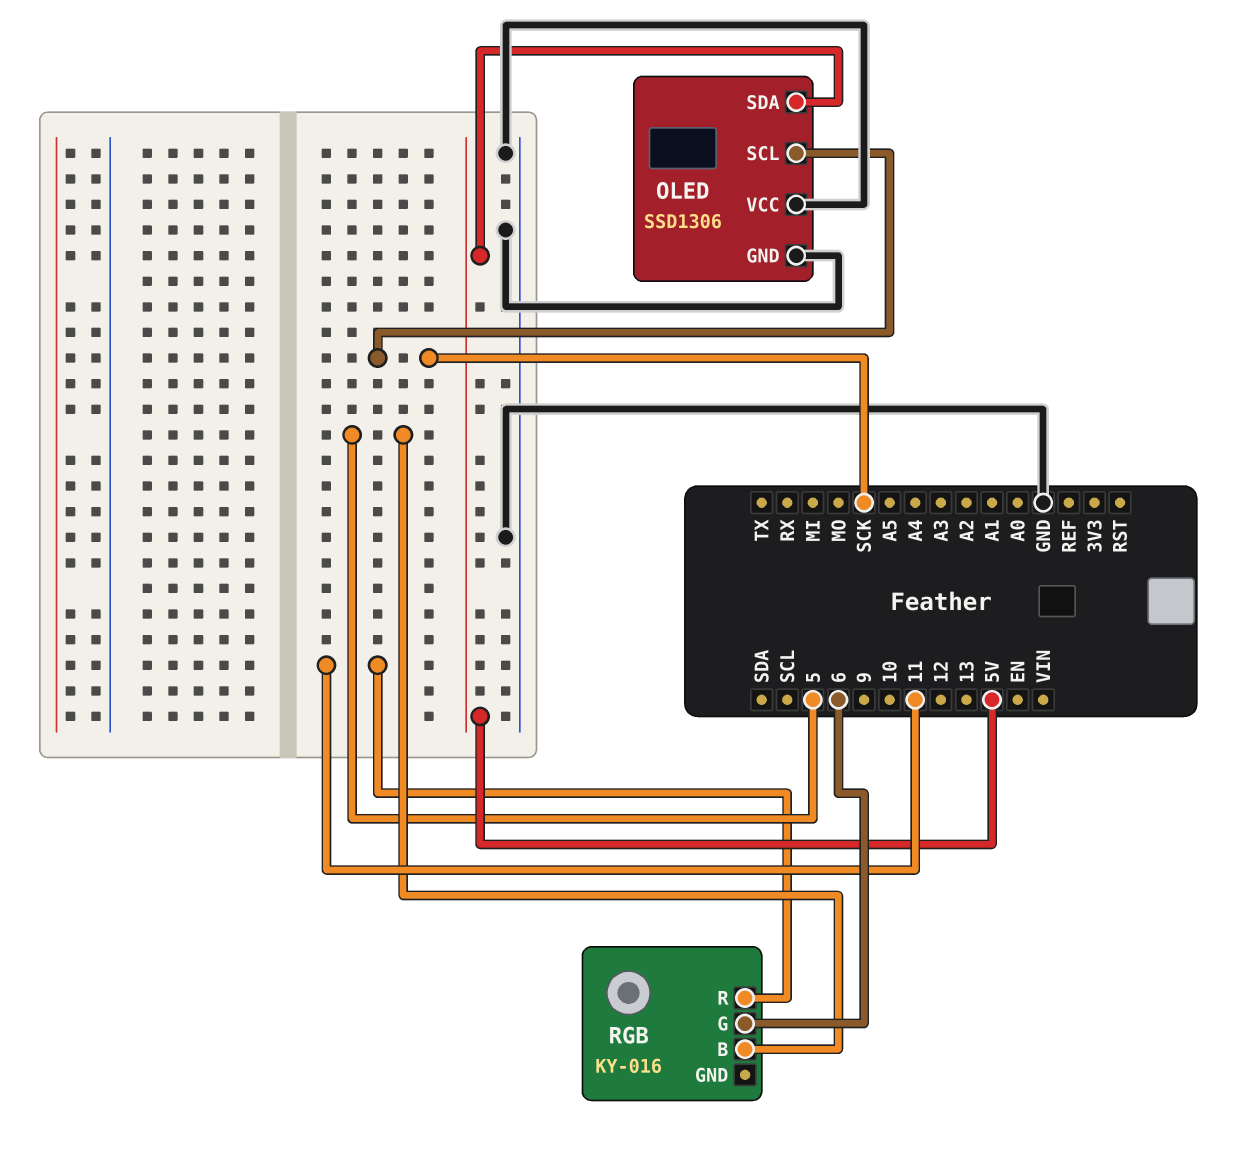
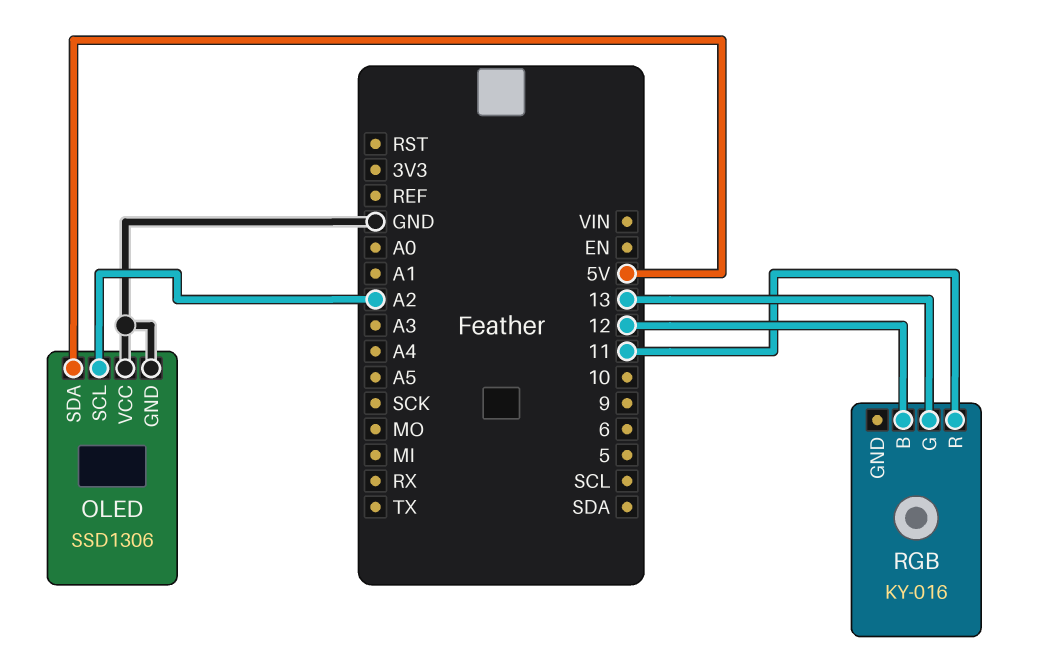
OLED pin SCL: SCK -> A2
RGB pin B: 5 -> 12
RGB pin G: 6 -> 13

